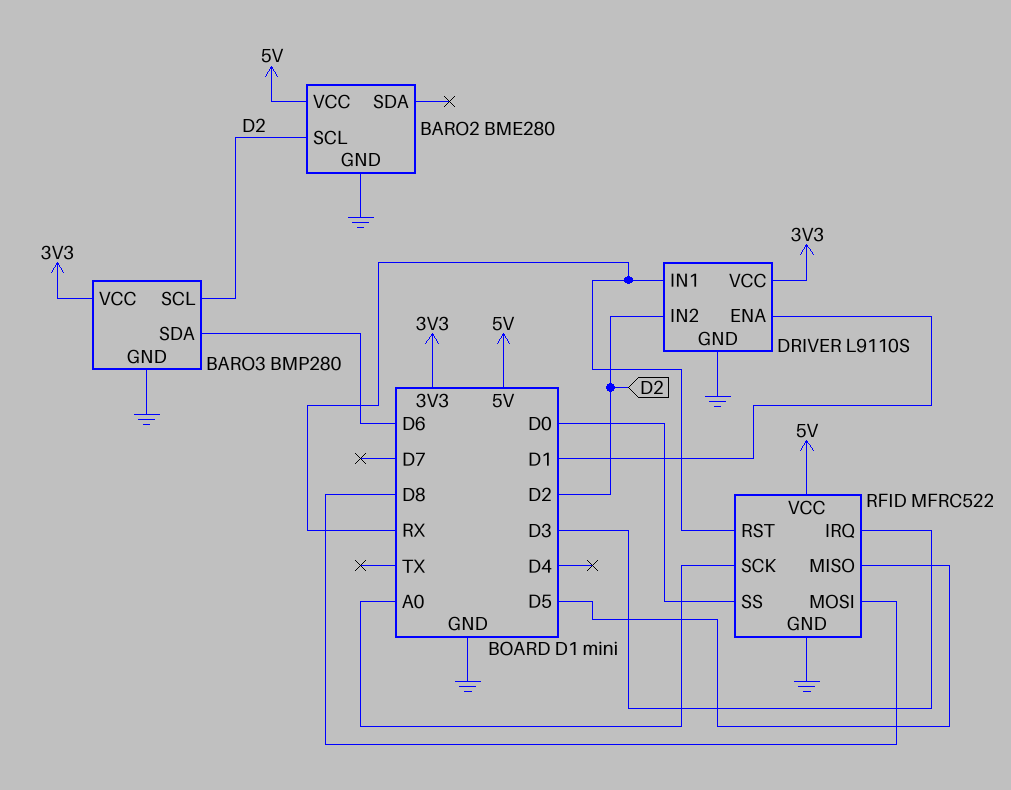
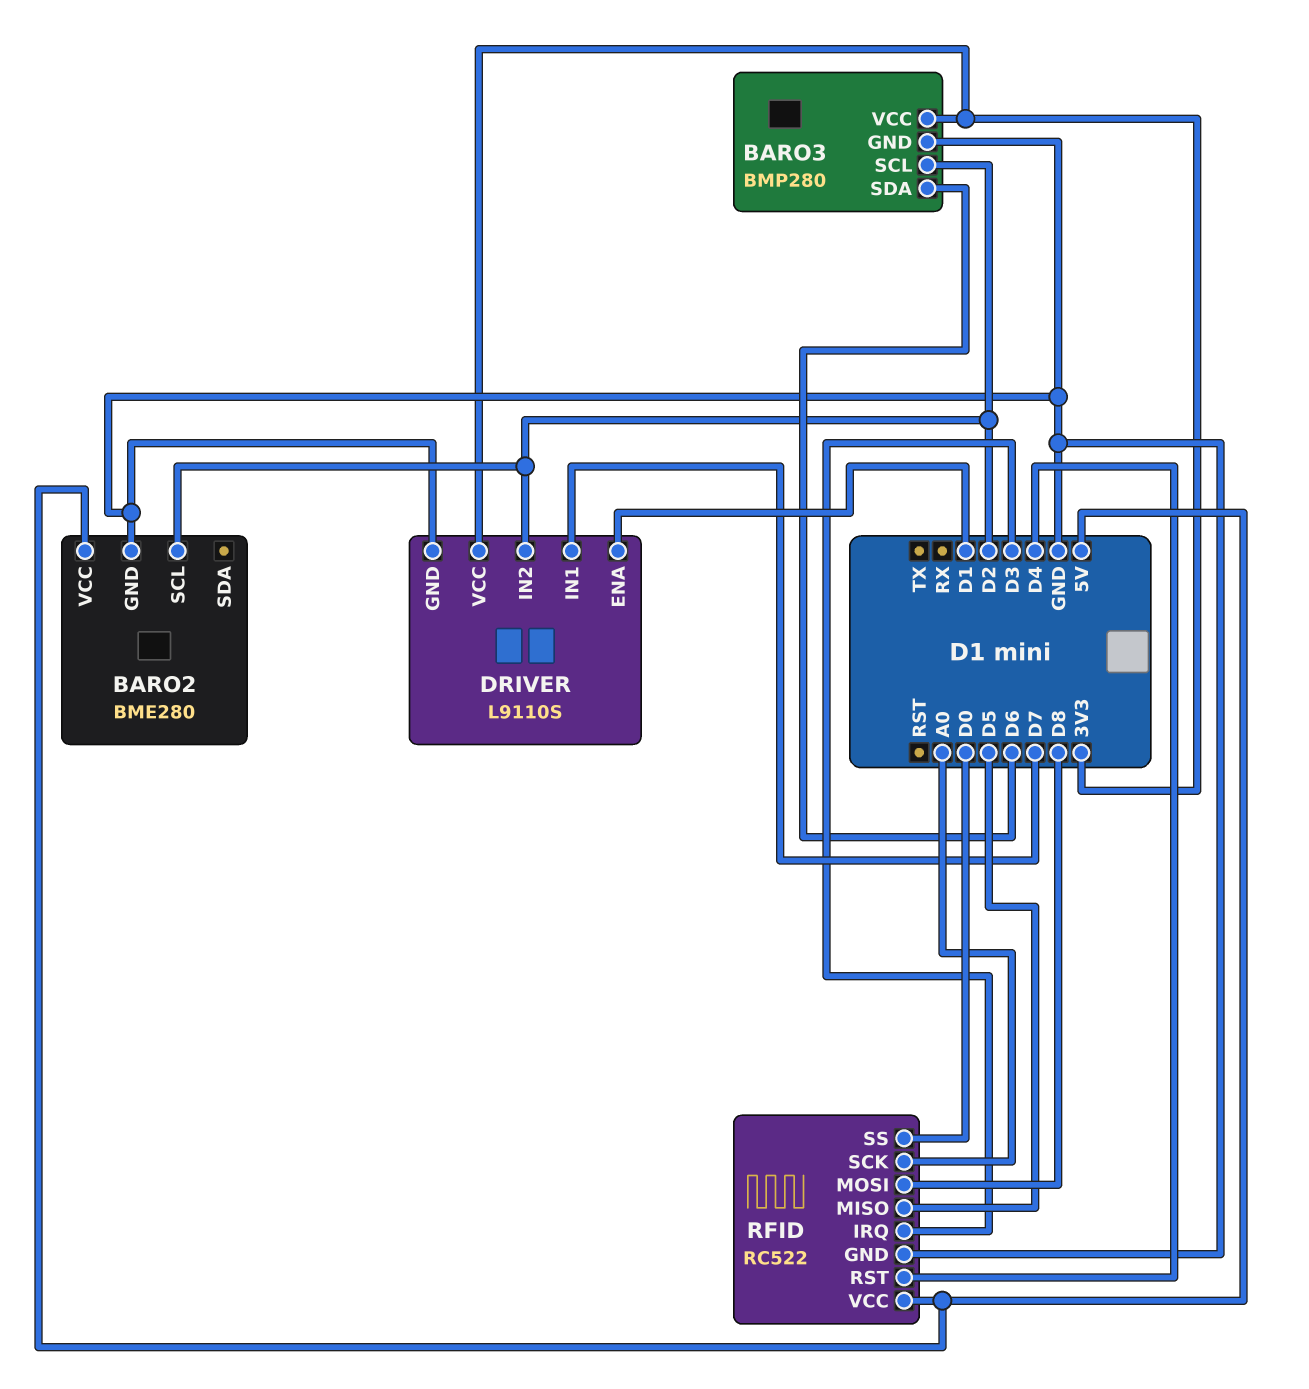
DRIVER pin IN1: RX -> D7
RFID: MFRC522 -> RC522
RFID pin RST: RX -> D4

